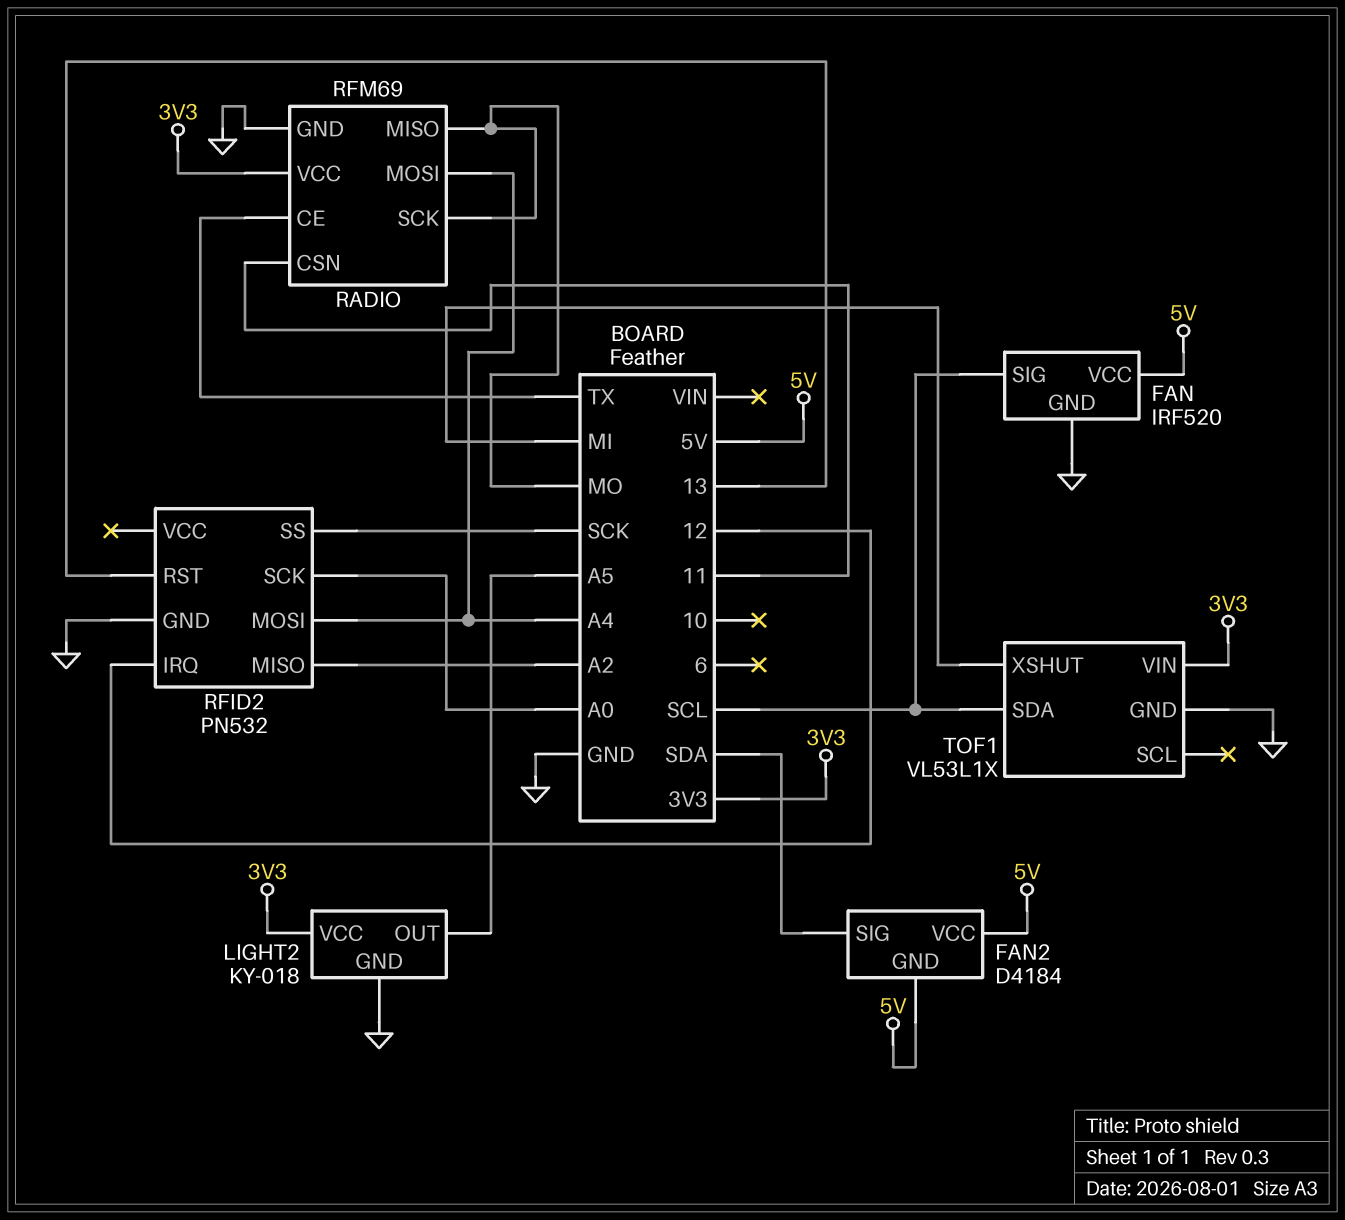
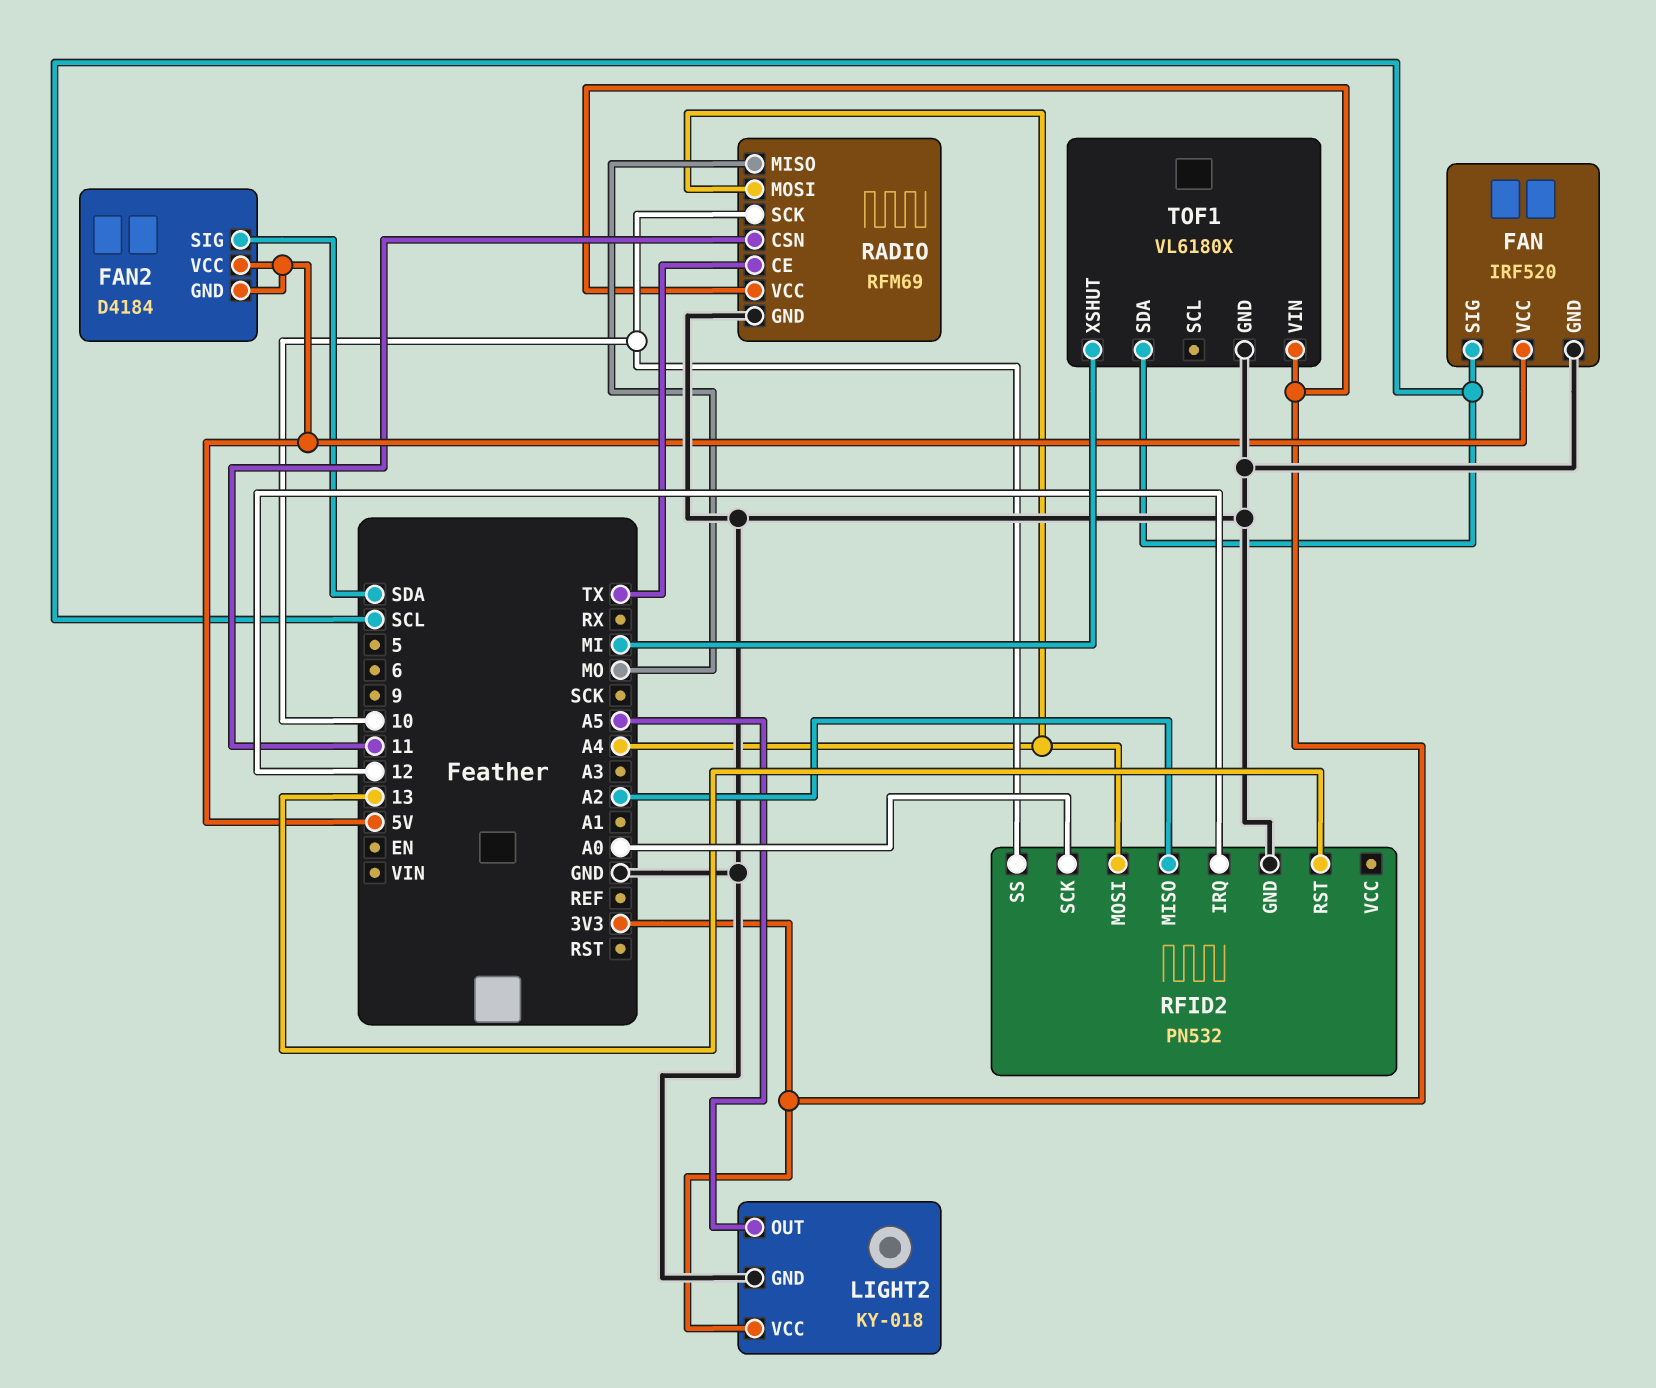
RADIO pin SCK: MO -> 10
RFID2 pin SS: SCK -> 10
TOF1: VL53L1X -> VL6180X

